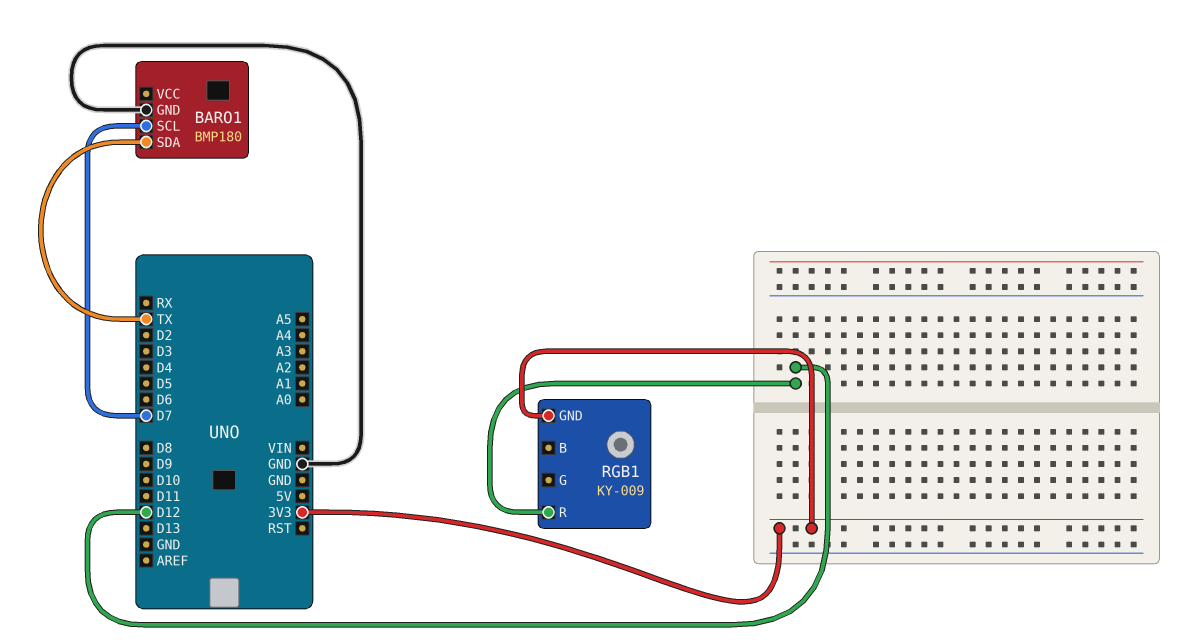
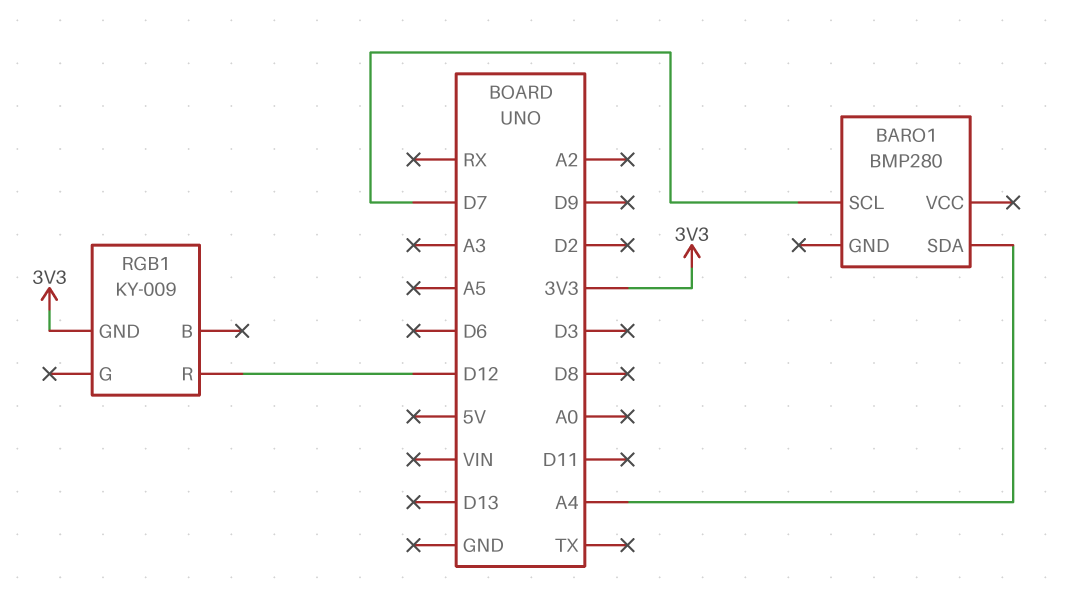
BARO1: BMP180 -> BMP280
BARO1 pin GND: GND -> none
BARO1 pin SDA: TX -> A4

